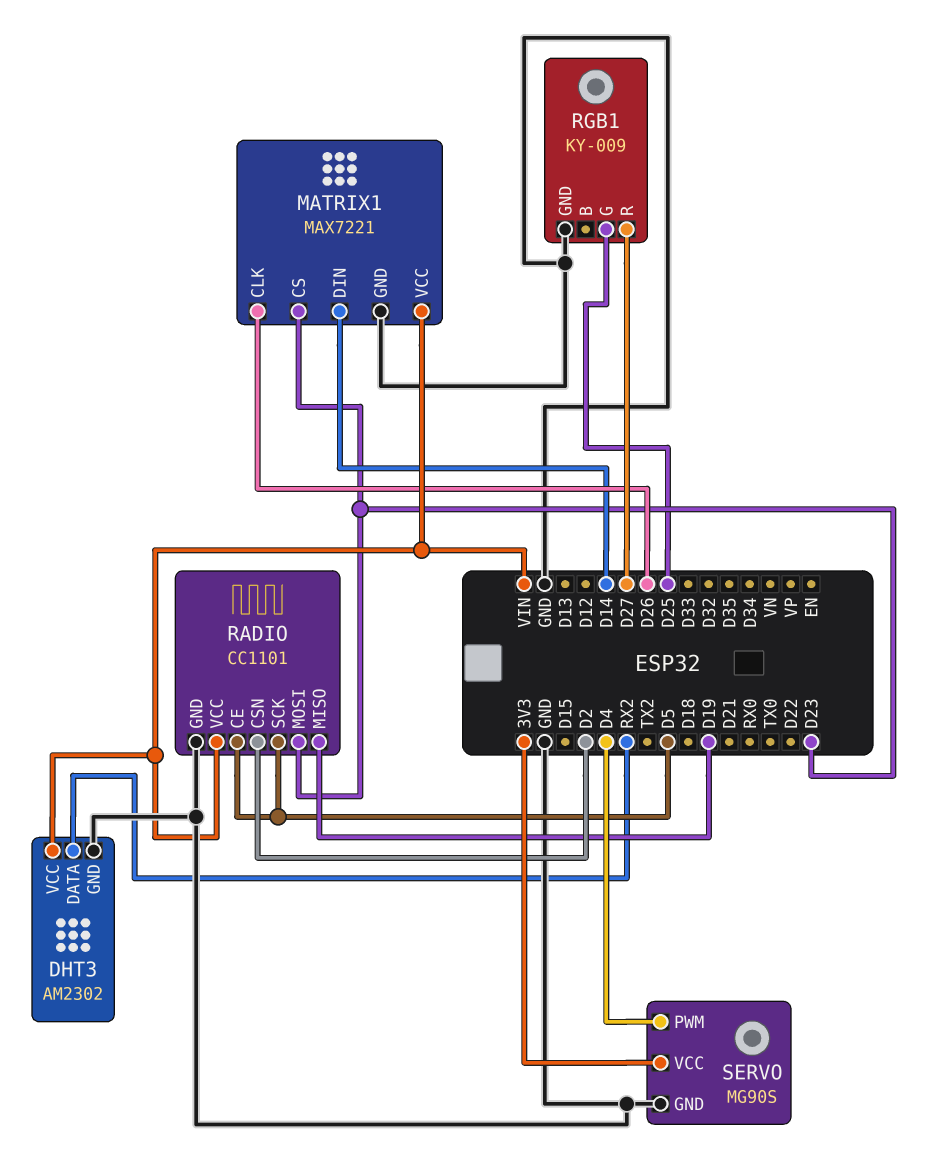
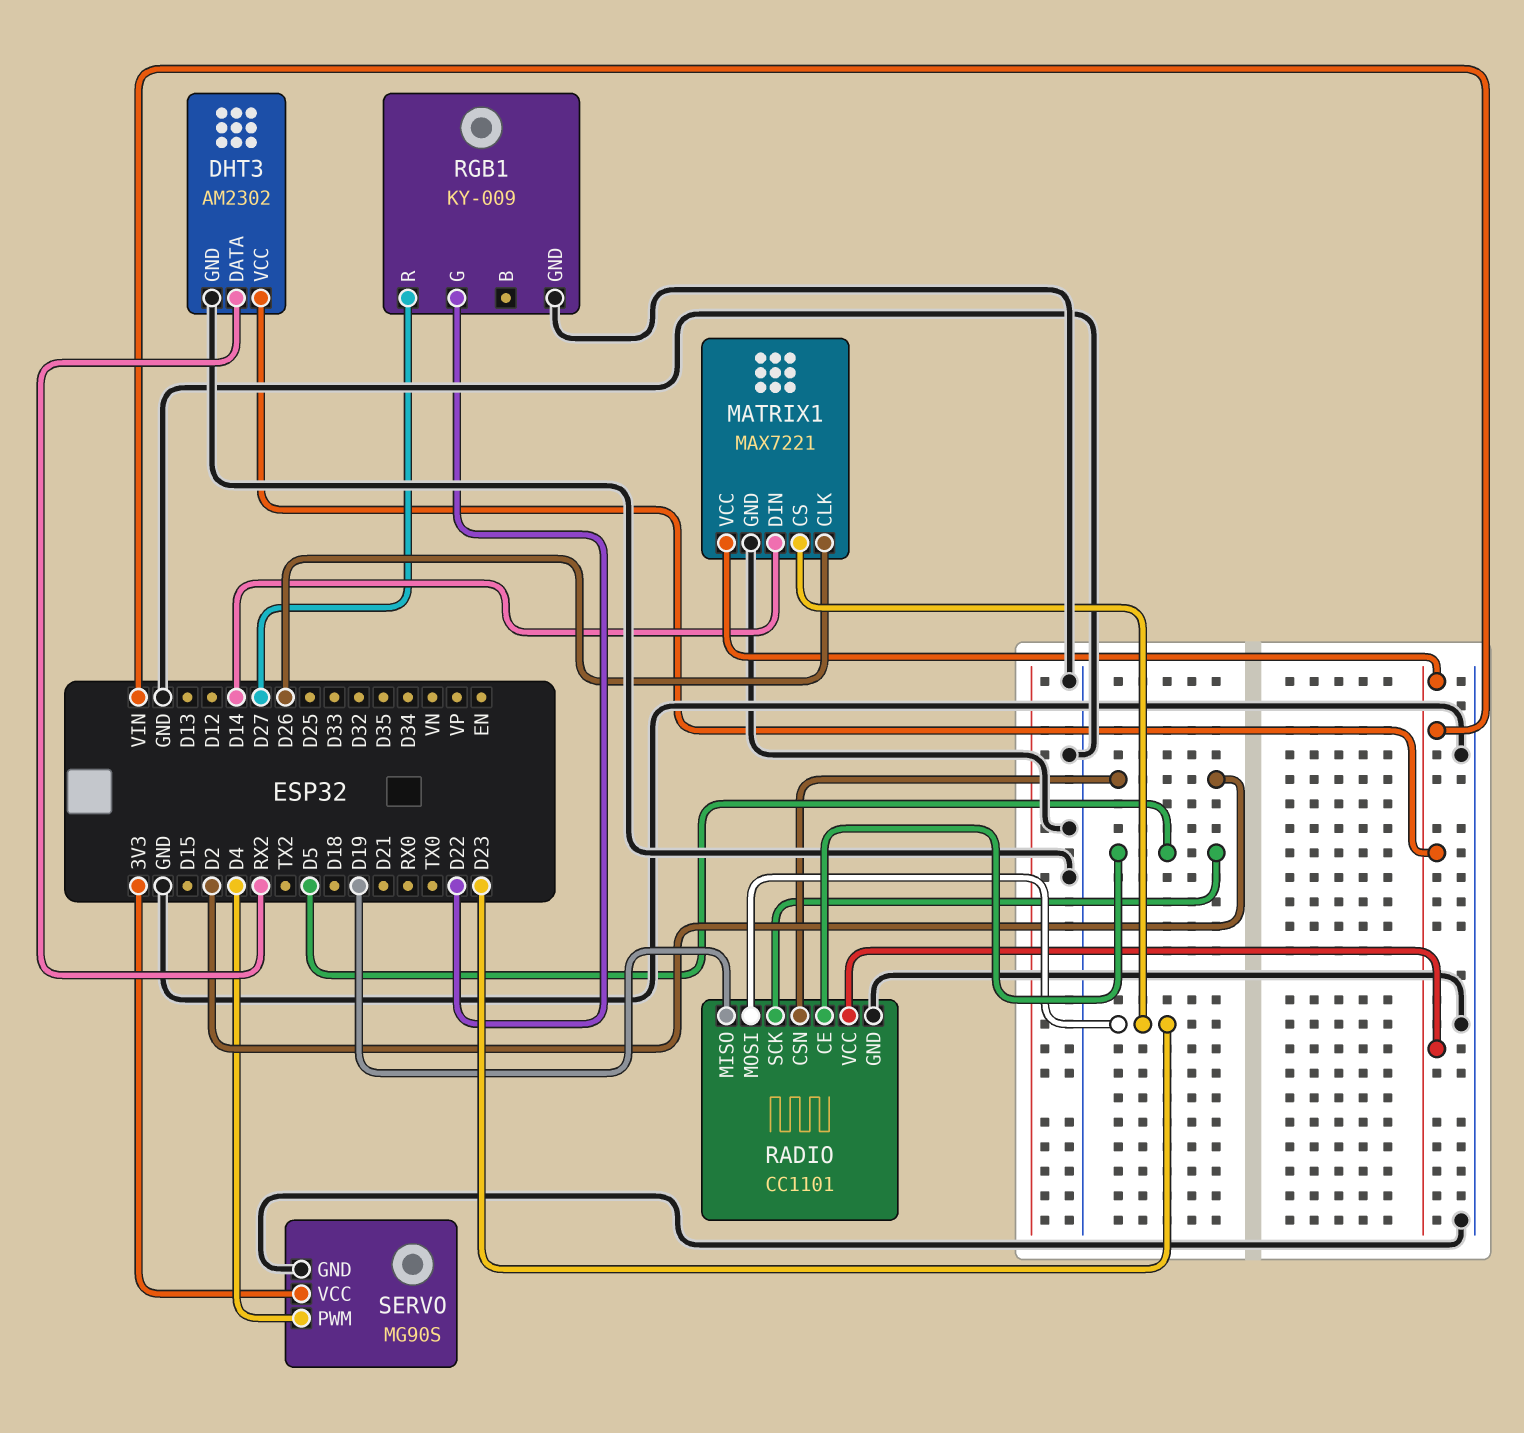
RGB1 pin G: D25 -> D22

